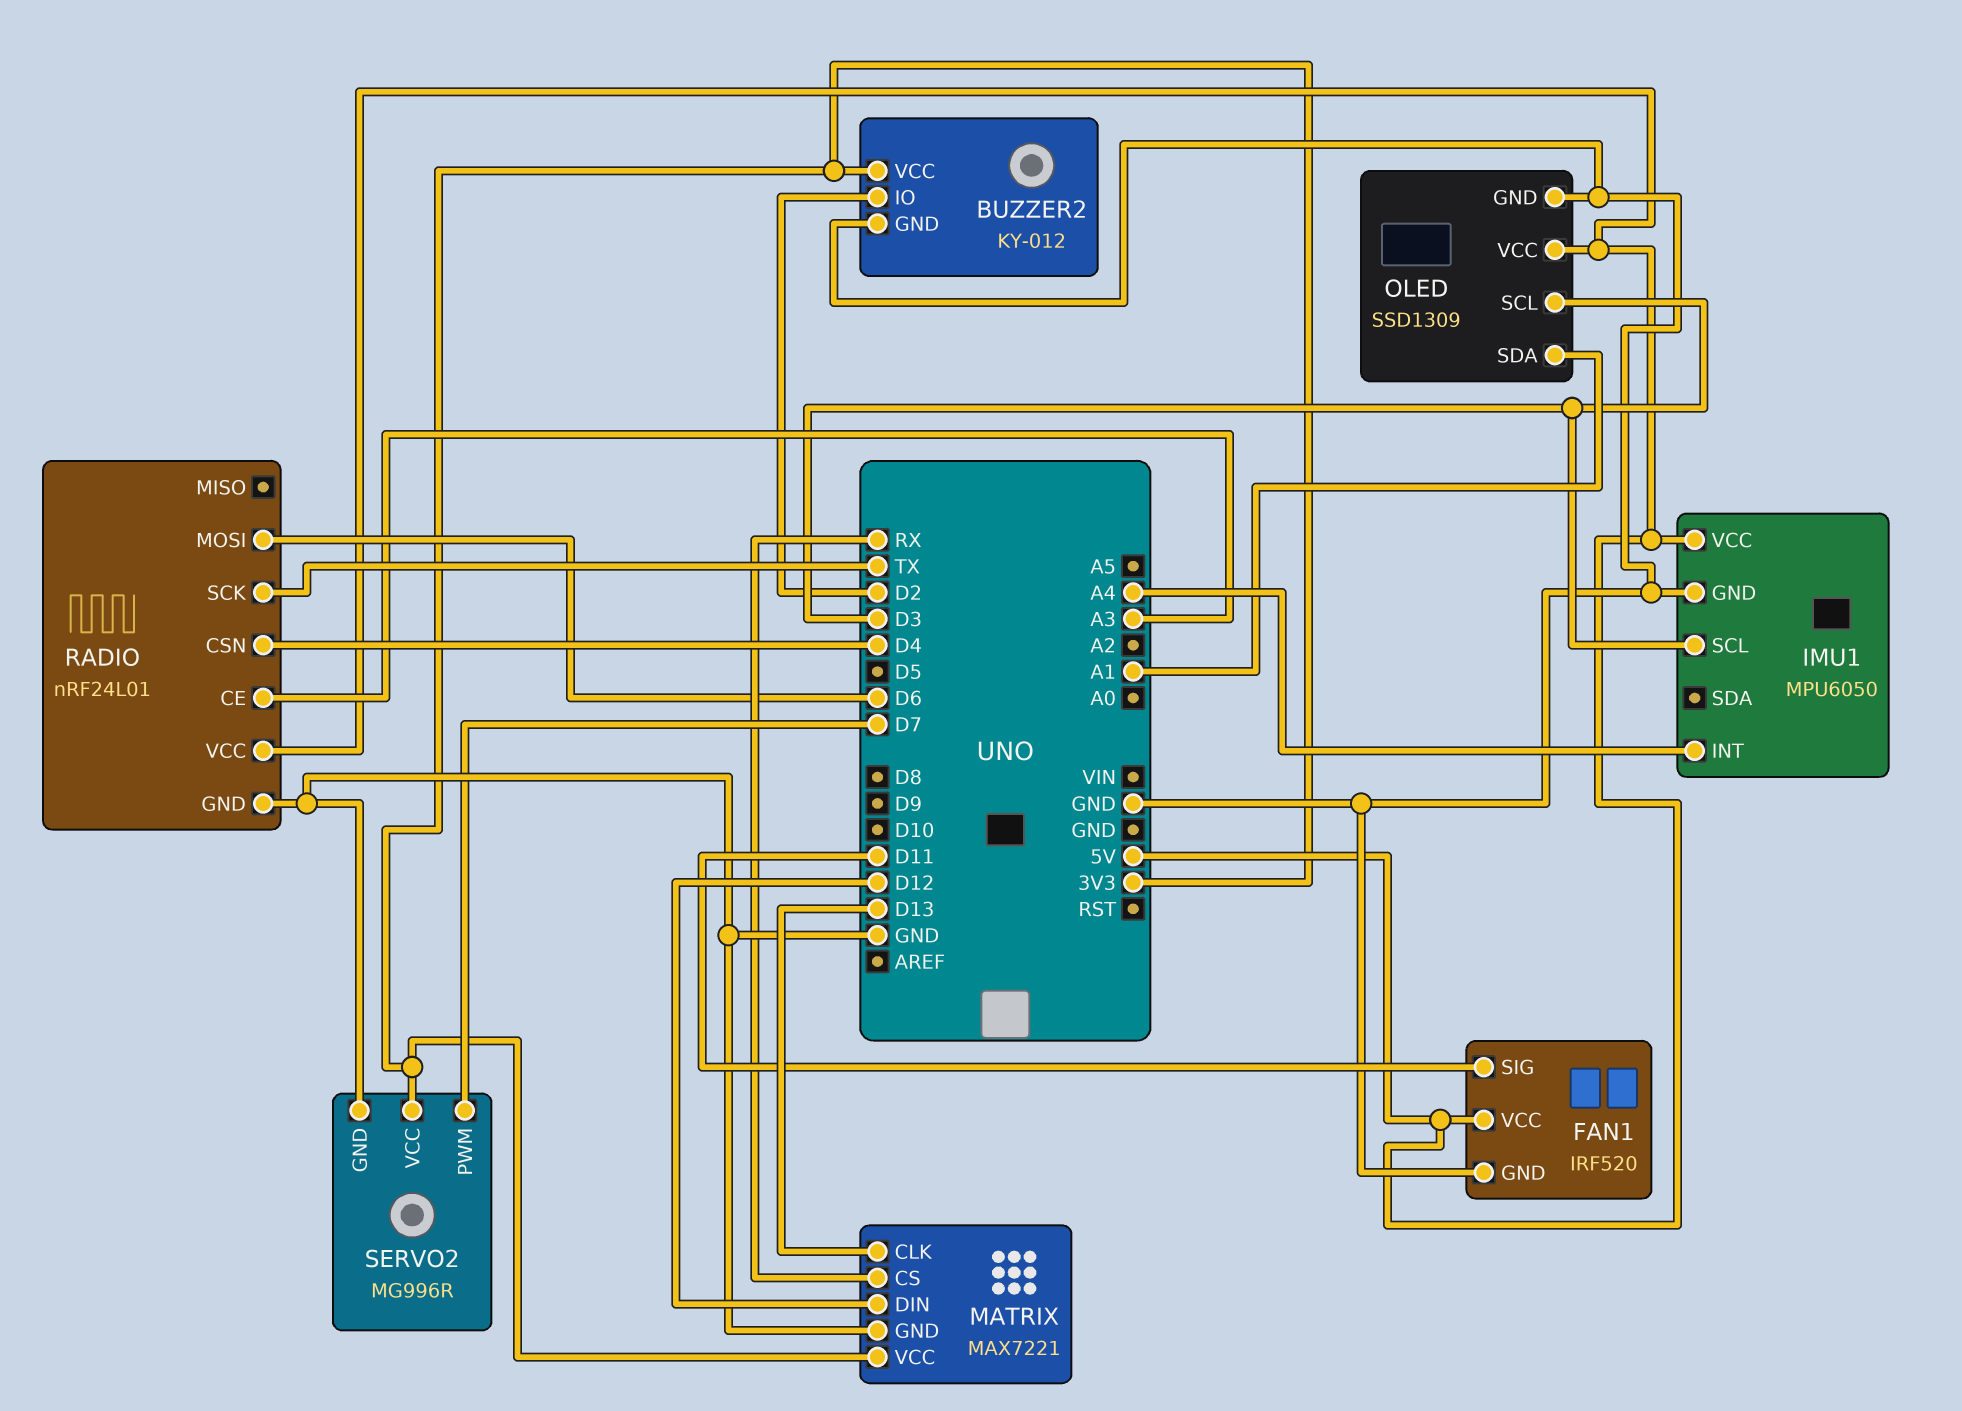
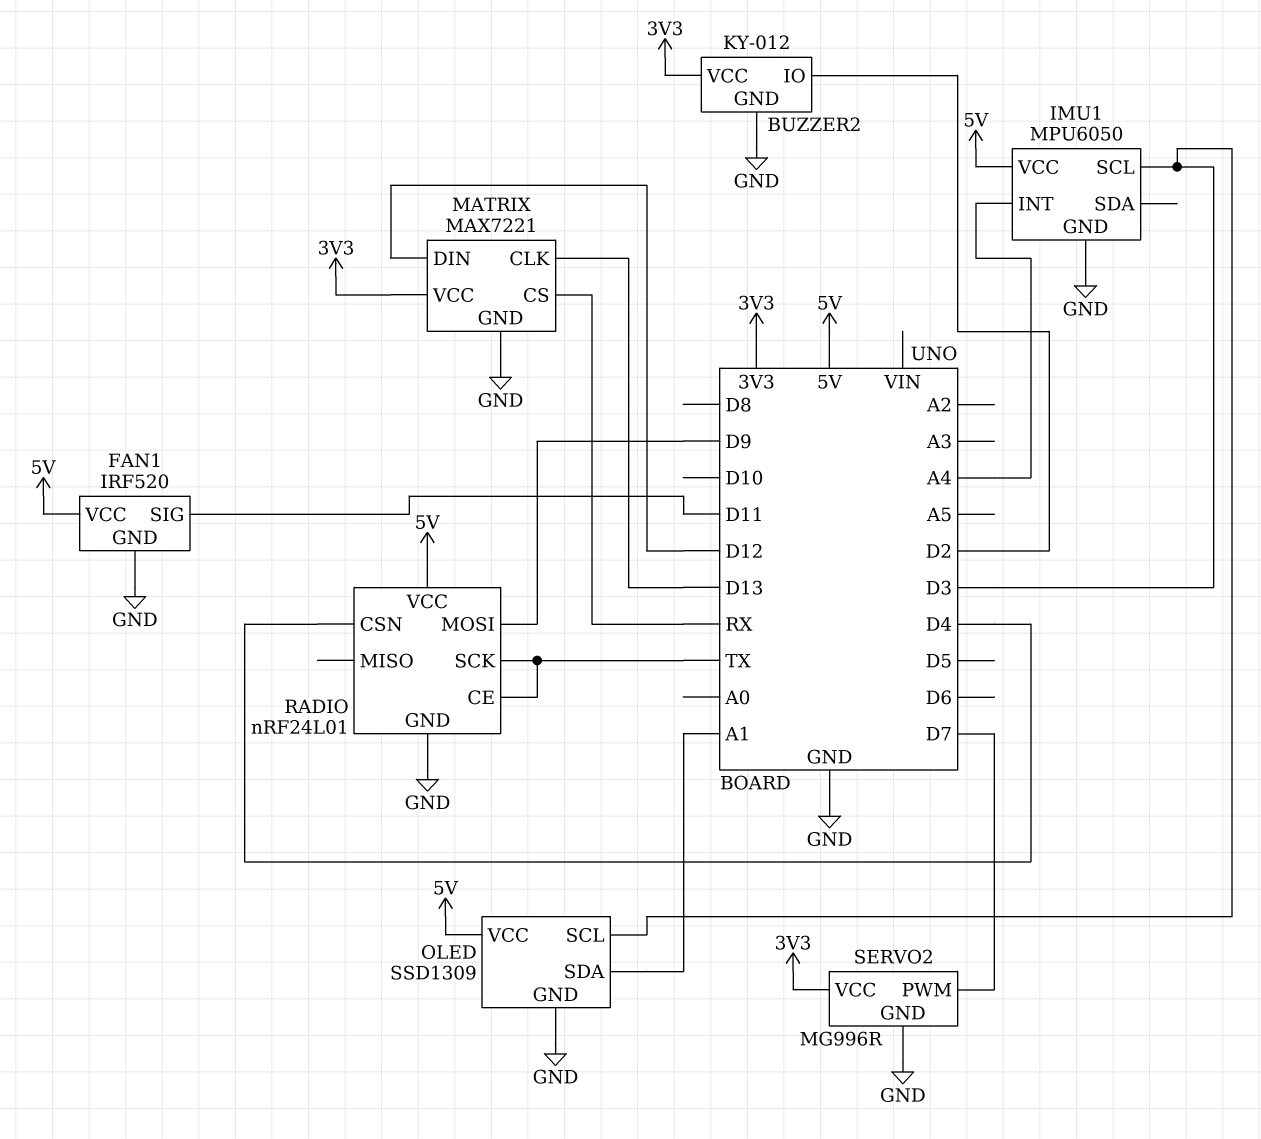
RADIO pin CE: A3 -> TX
RADIO pin MOSI: D6 -> D9

